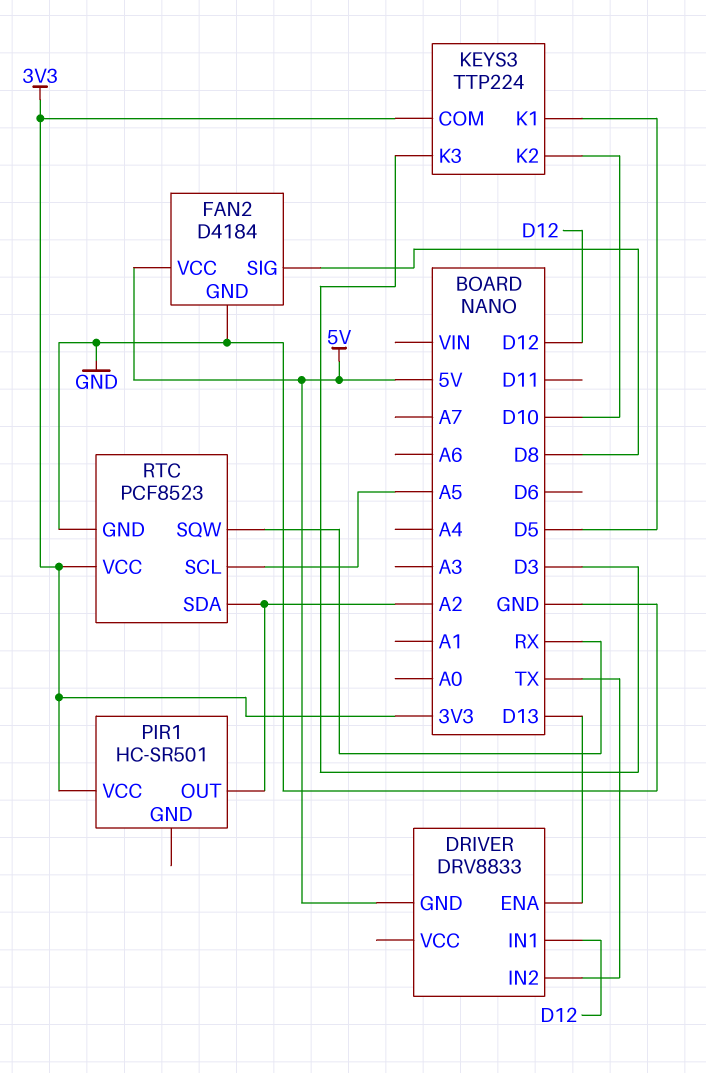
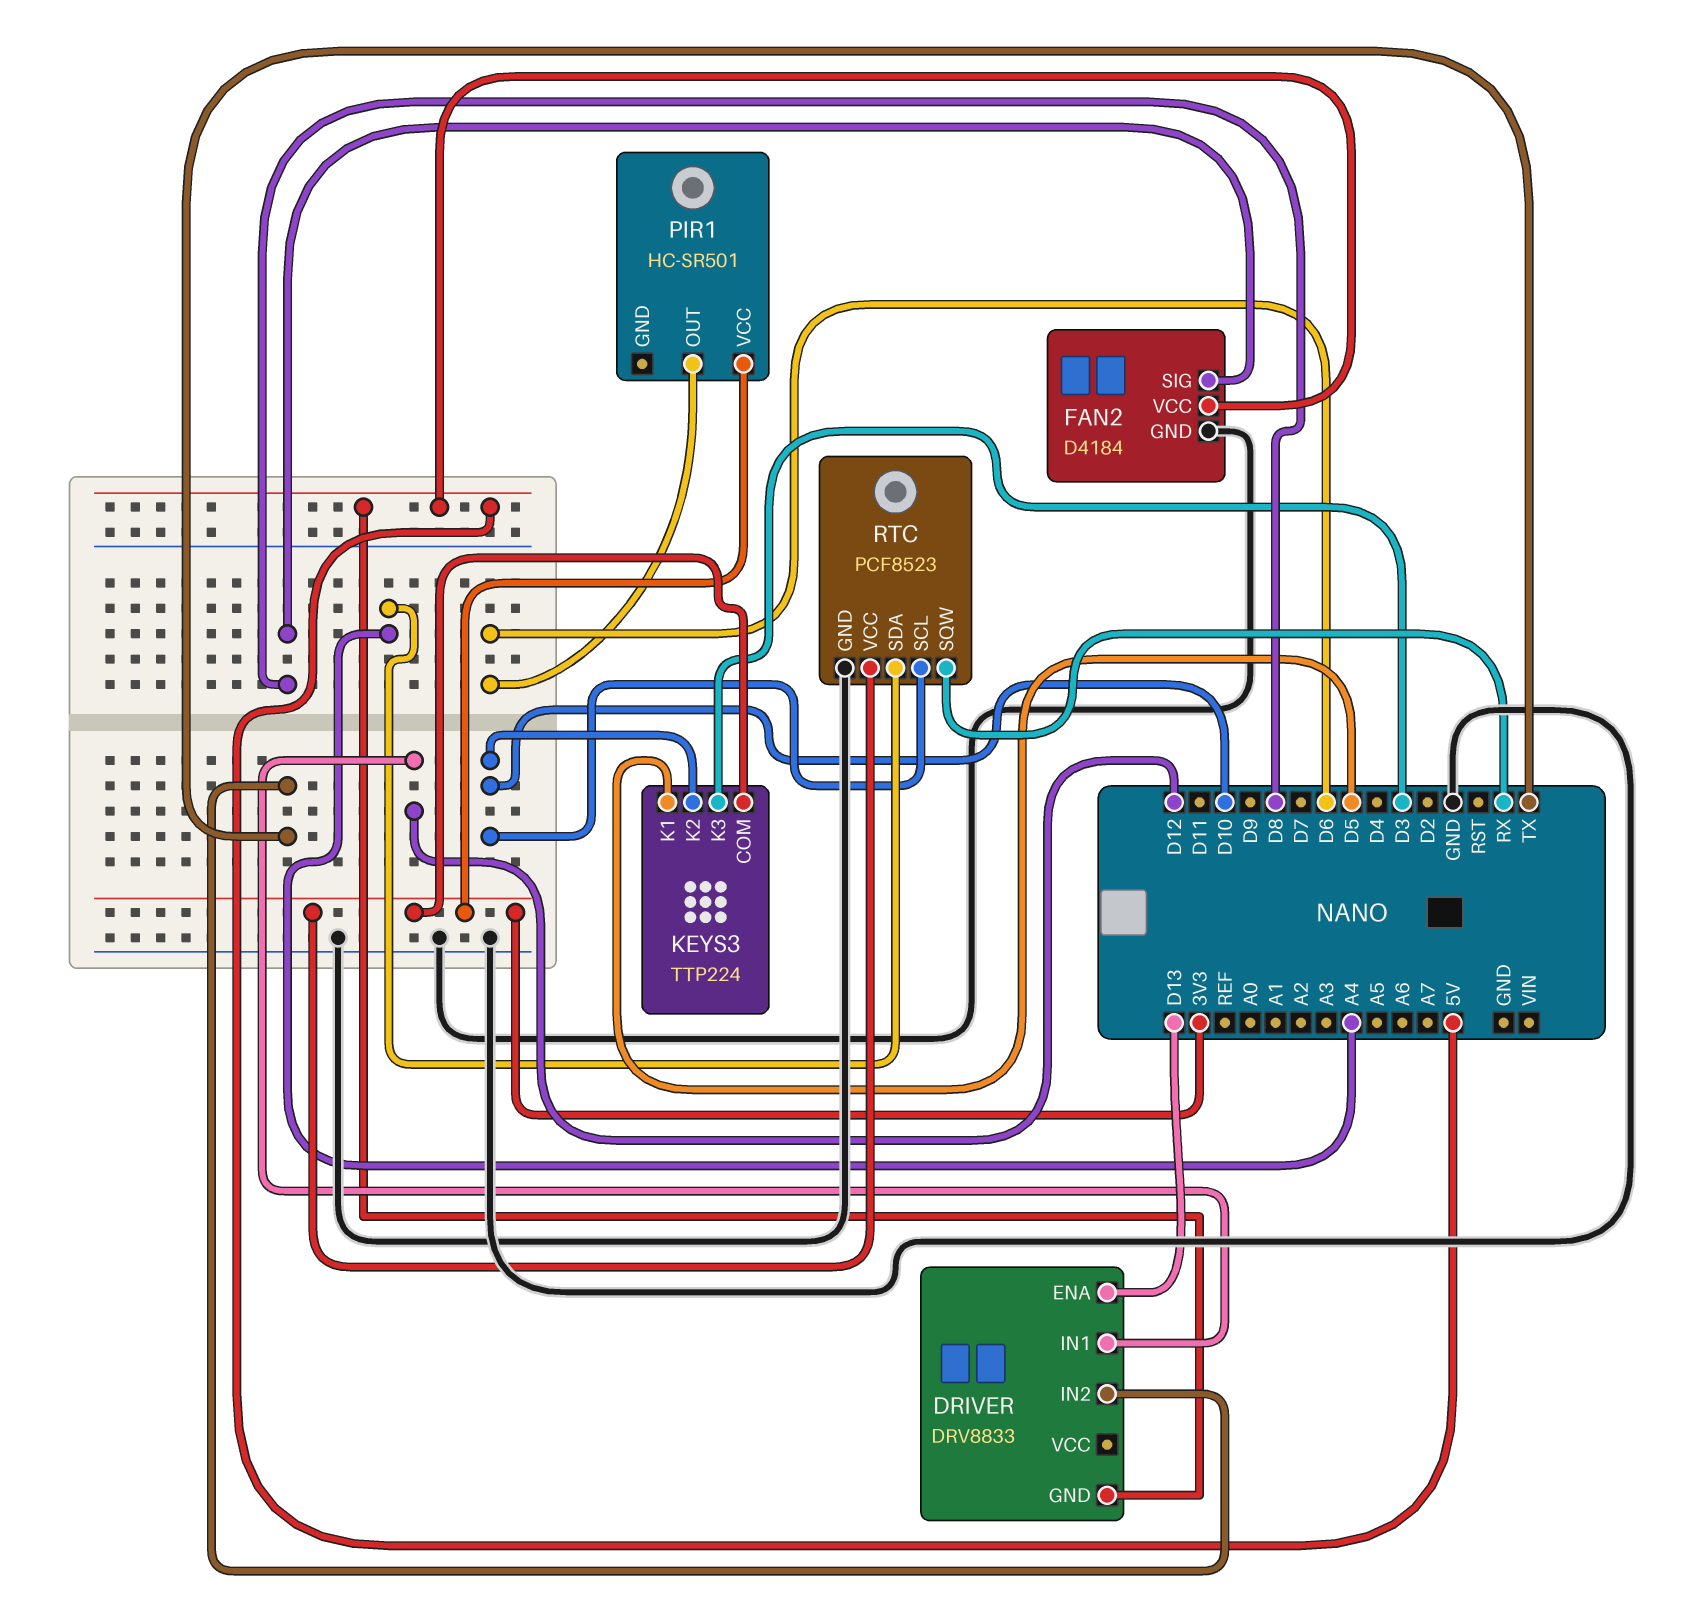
PIR1 pin OUT: A2 -> D6
RTC pin SCL: A5 -> D10
RTC pin SDA: A2 -> A4

